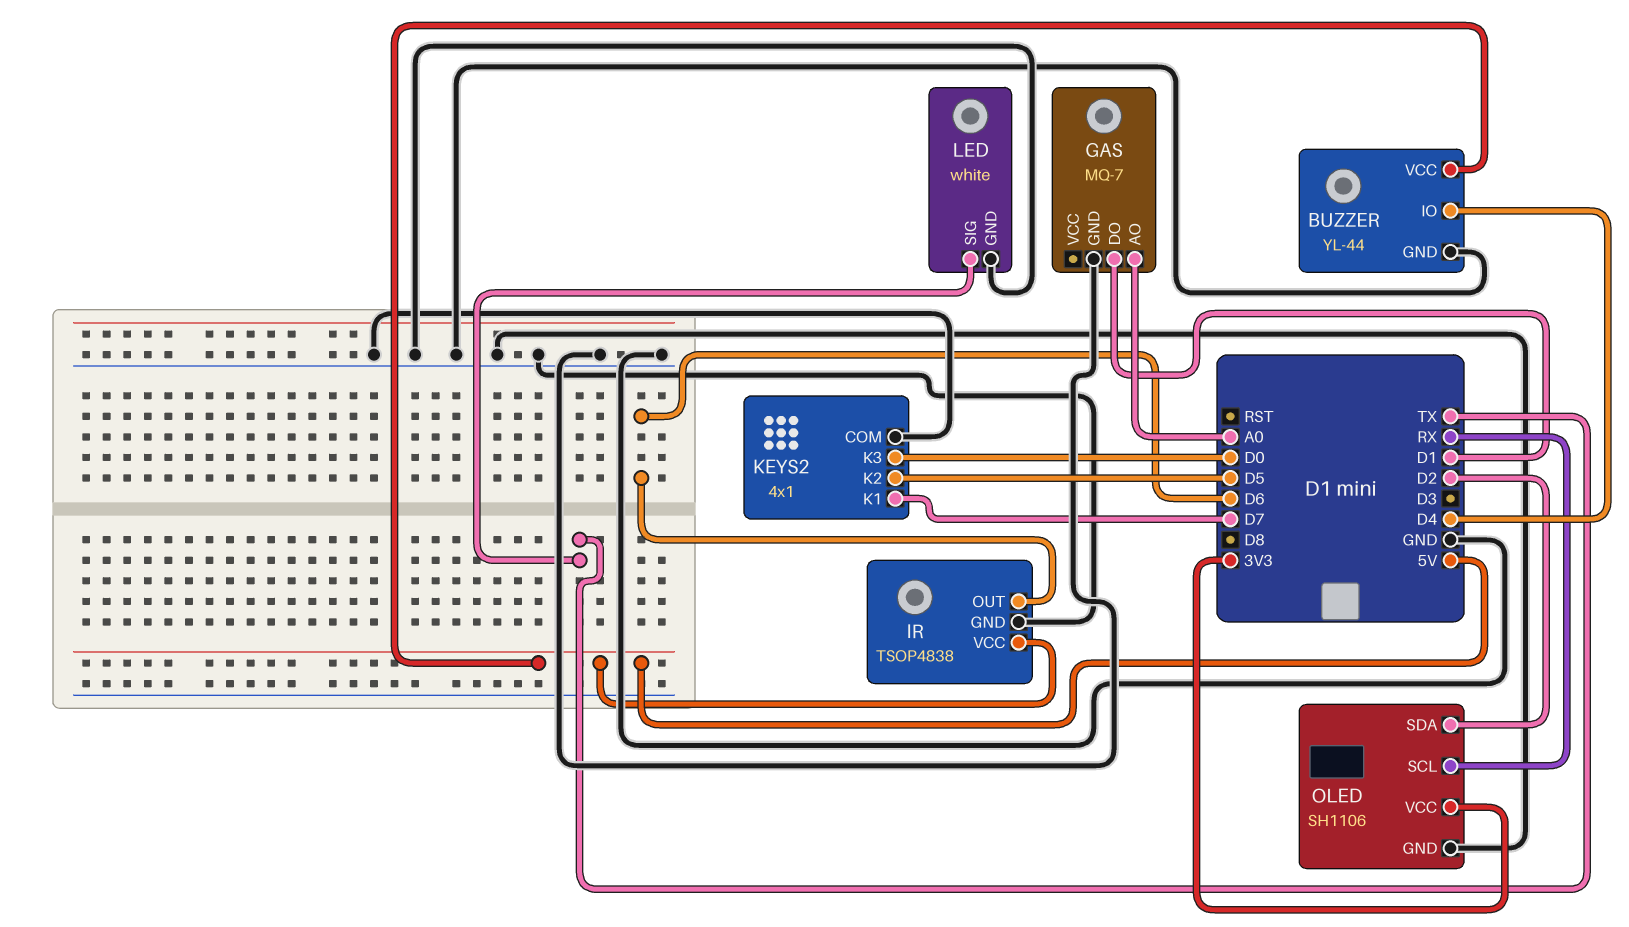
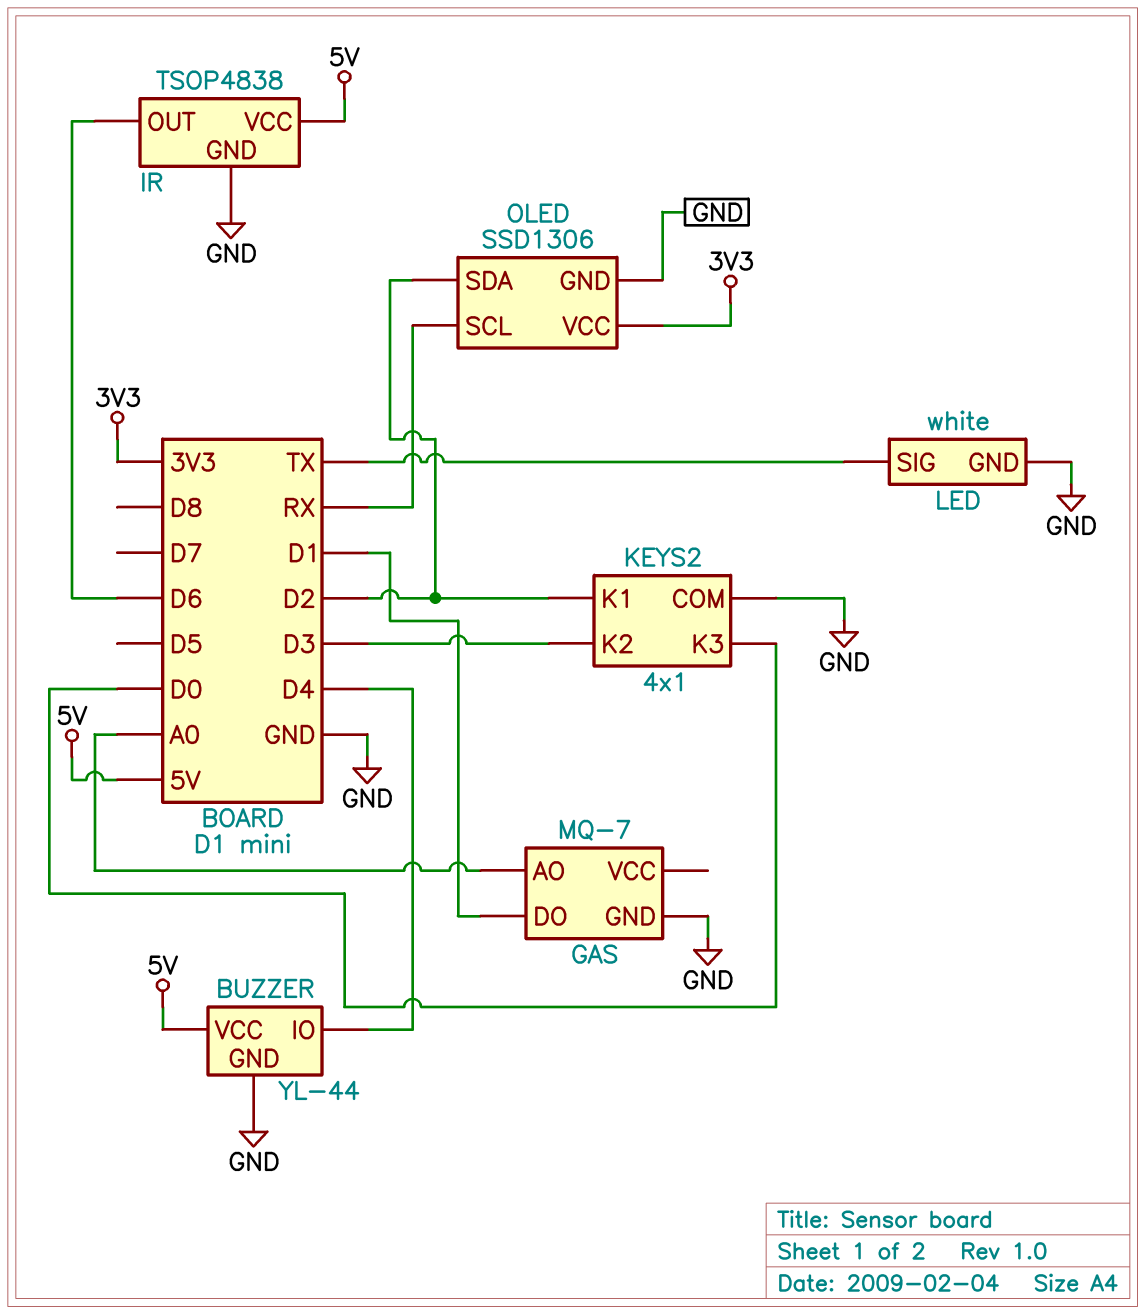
KEYS2 pin K1: D7 -> D2
KEYS2 pin K2: D5 -> D3
OLED: SH1106 -> SSD1306

